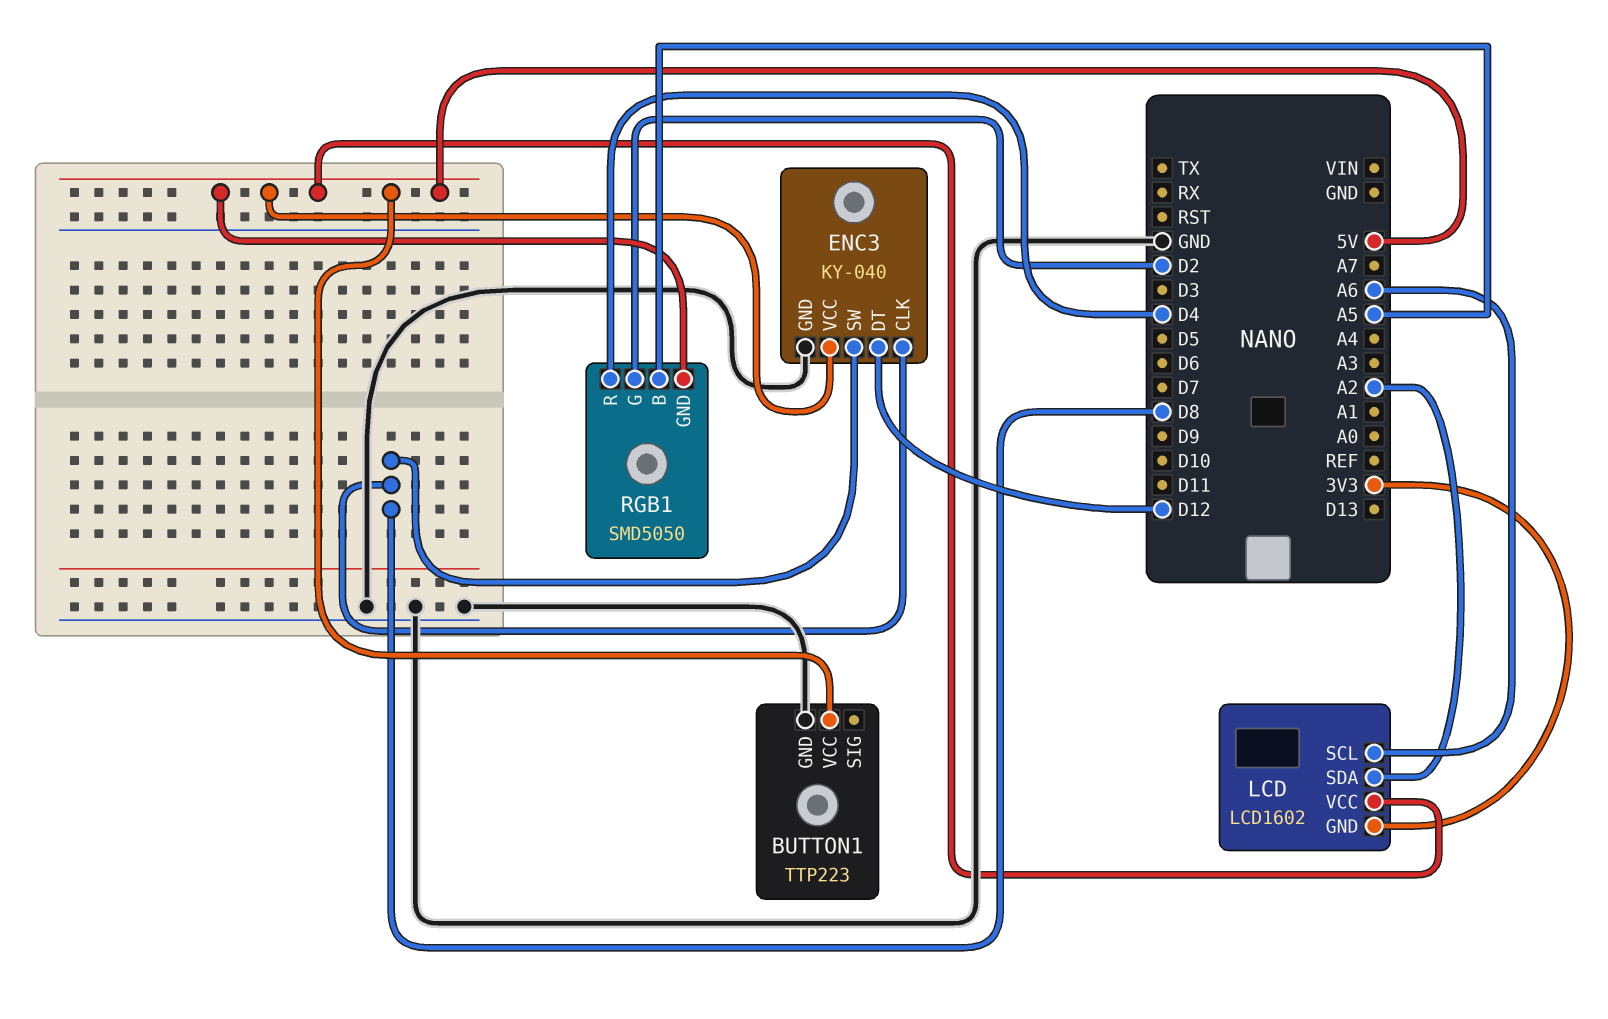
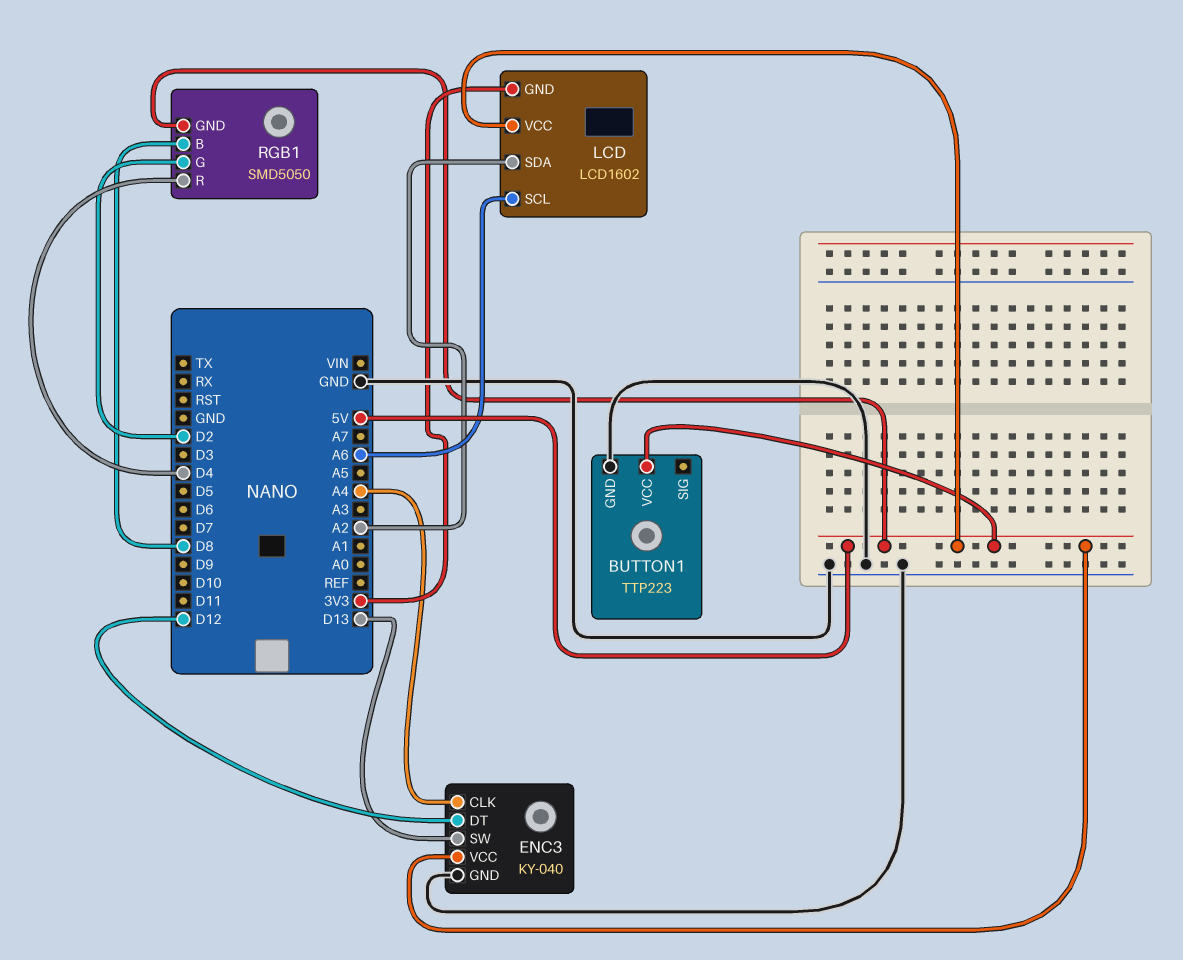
ENC3 pin CLK: D8 -> A4
ENC3 pin SW: D8 -> D13
RGB1 pin B: A5 -> D8

